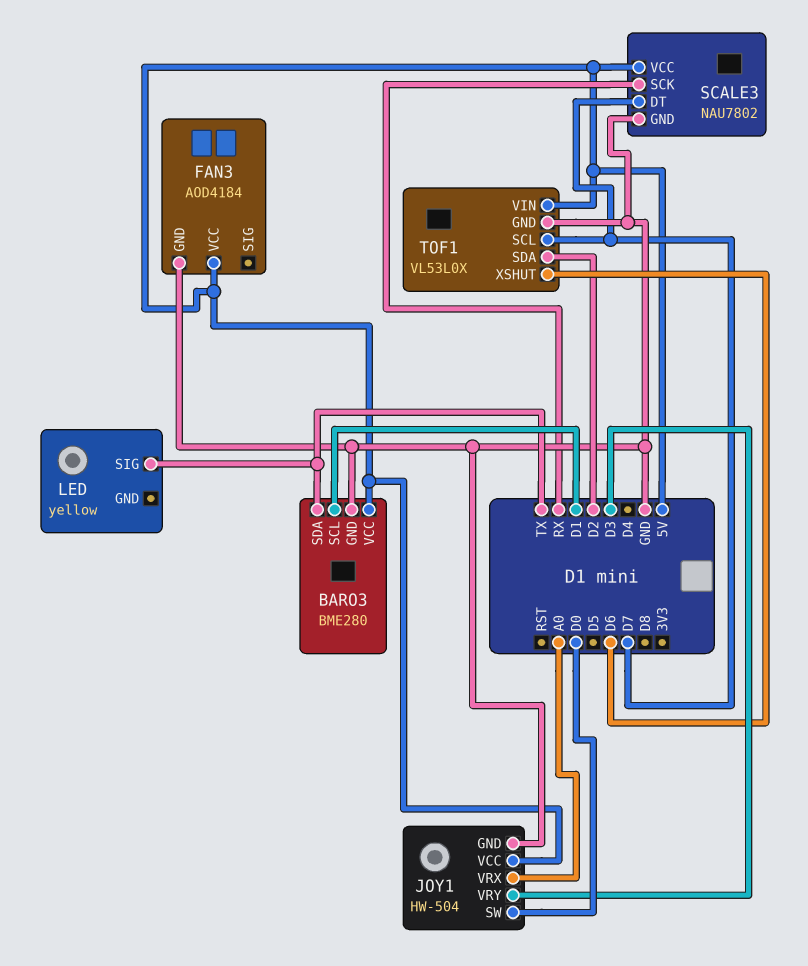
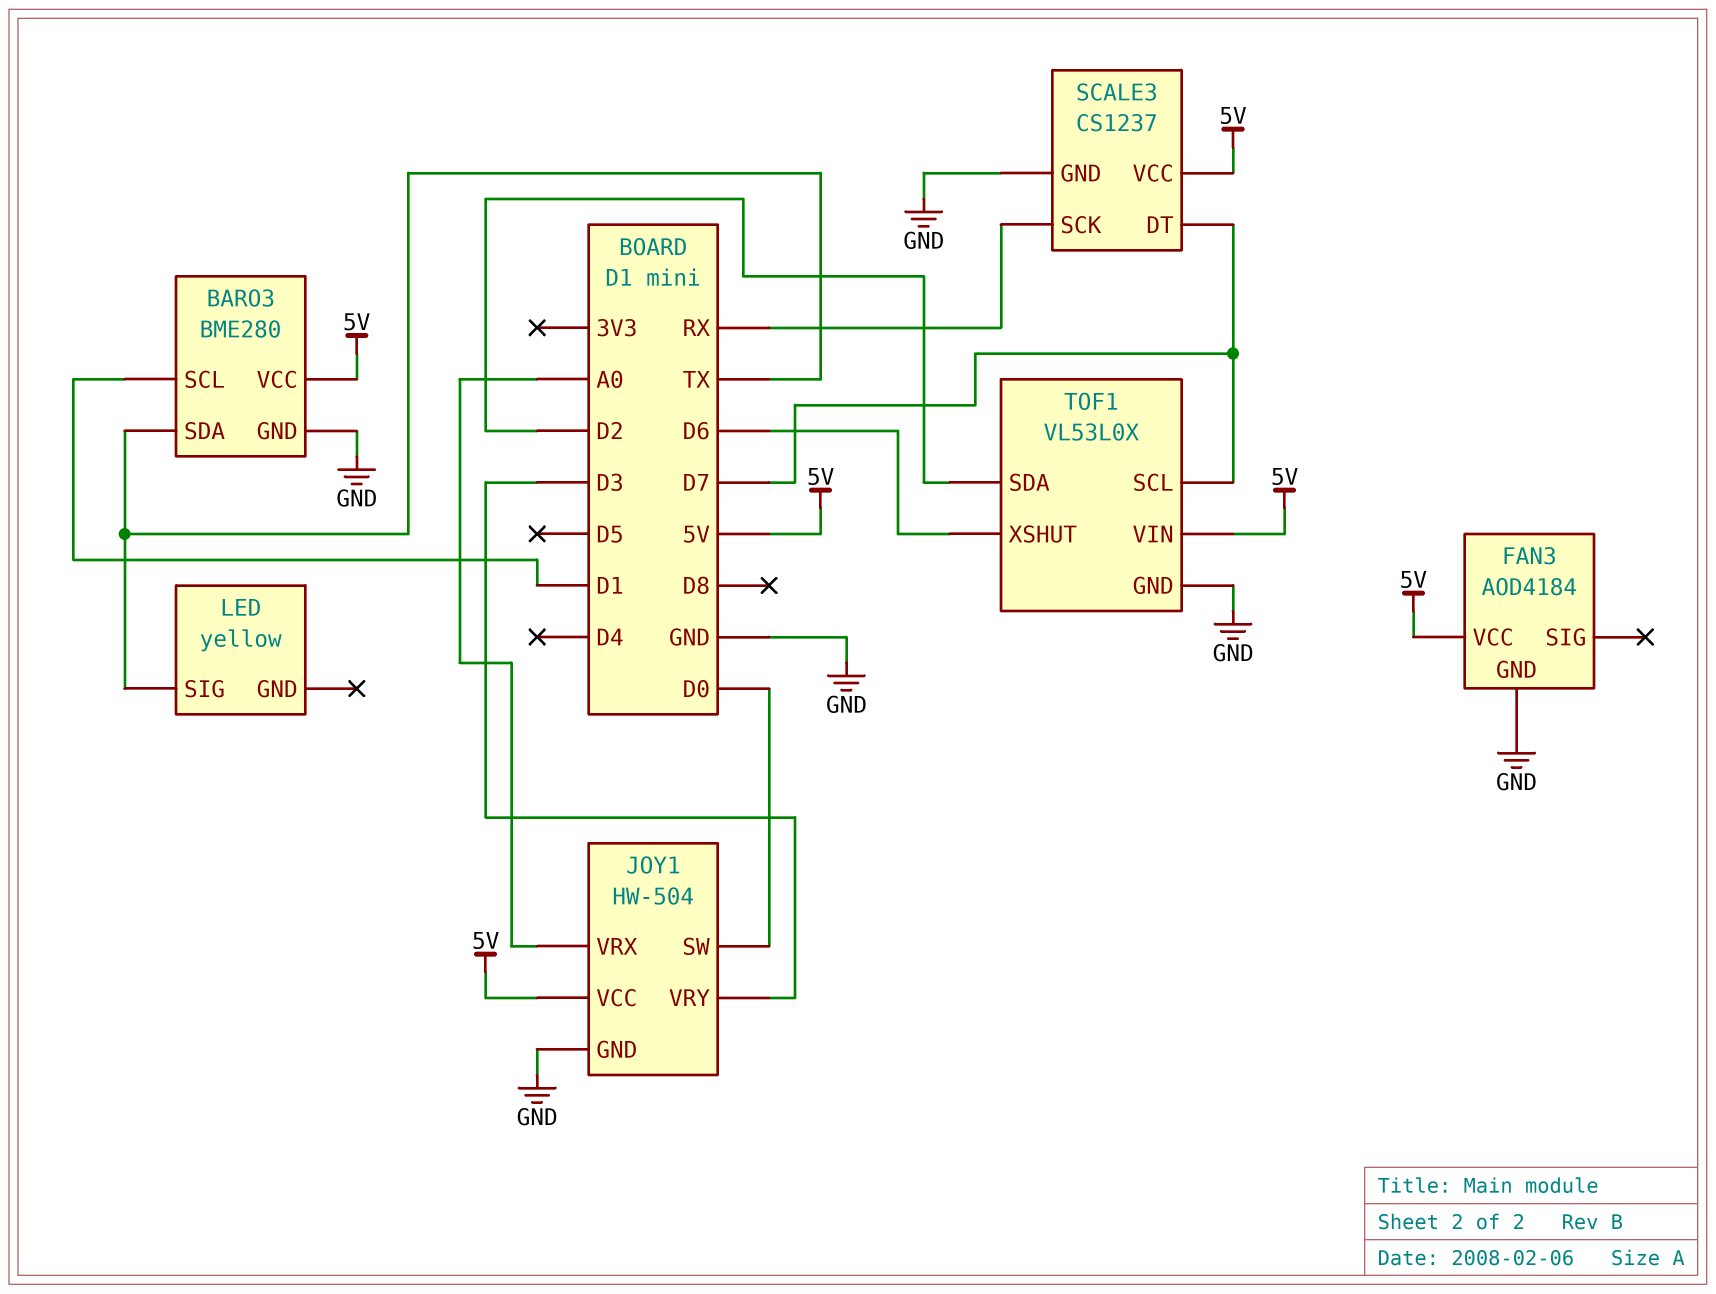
SCALE3: NAU7802 -> CS1237

